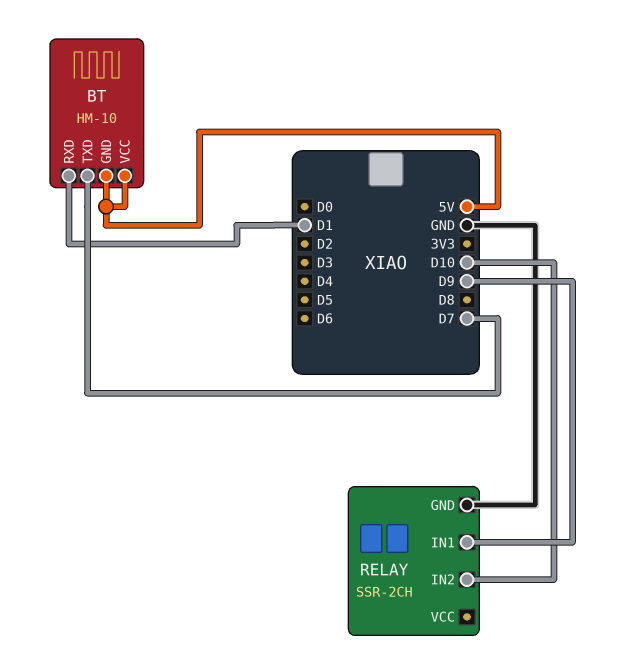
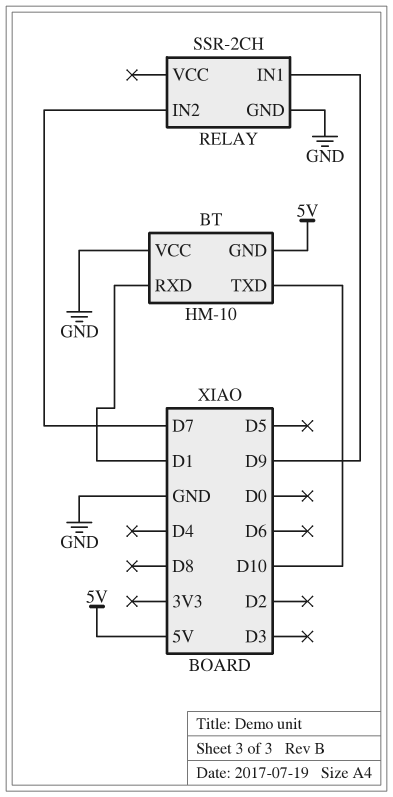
BT pin TXD: D7 -> D10
BT pin VCC: 5V -> GND
RELAY pin IN2: D10 -> D7

